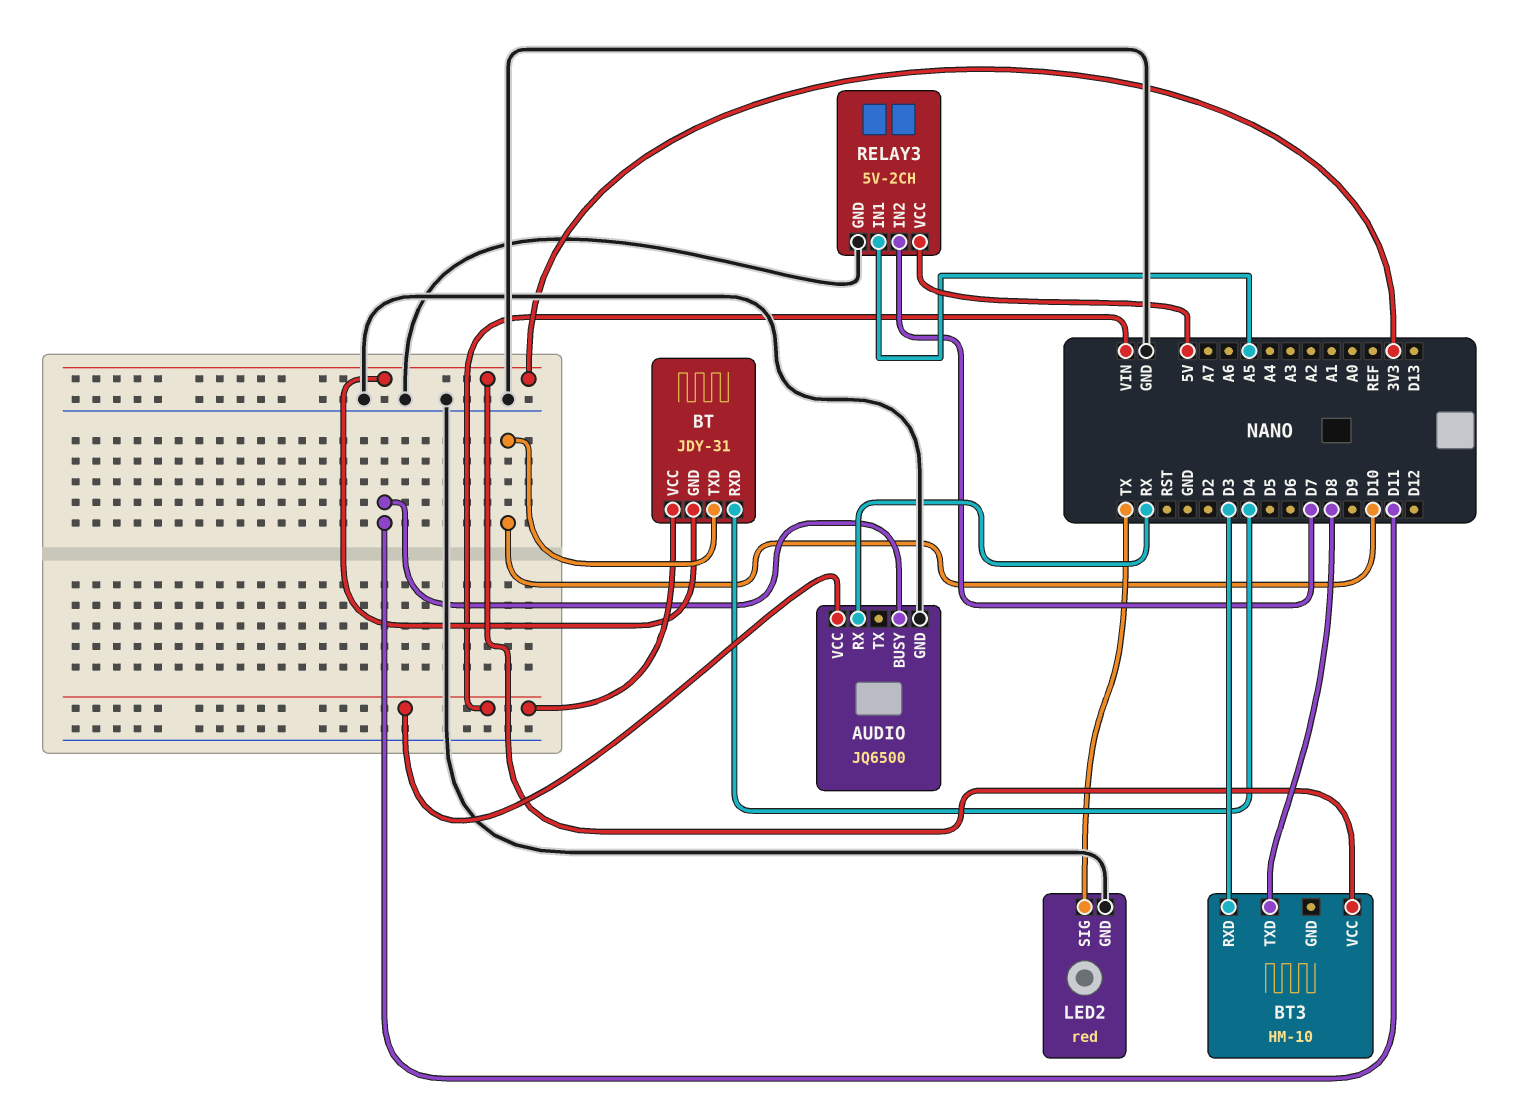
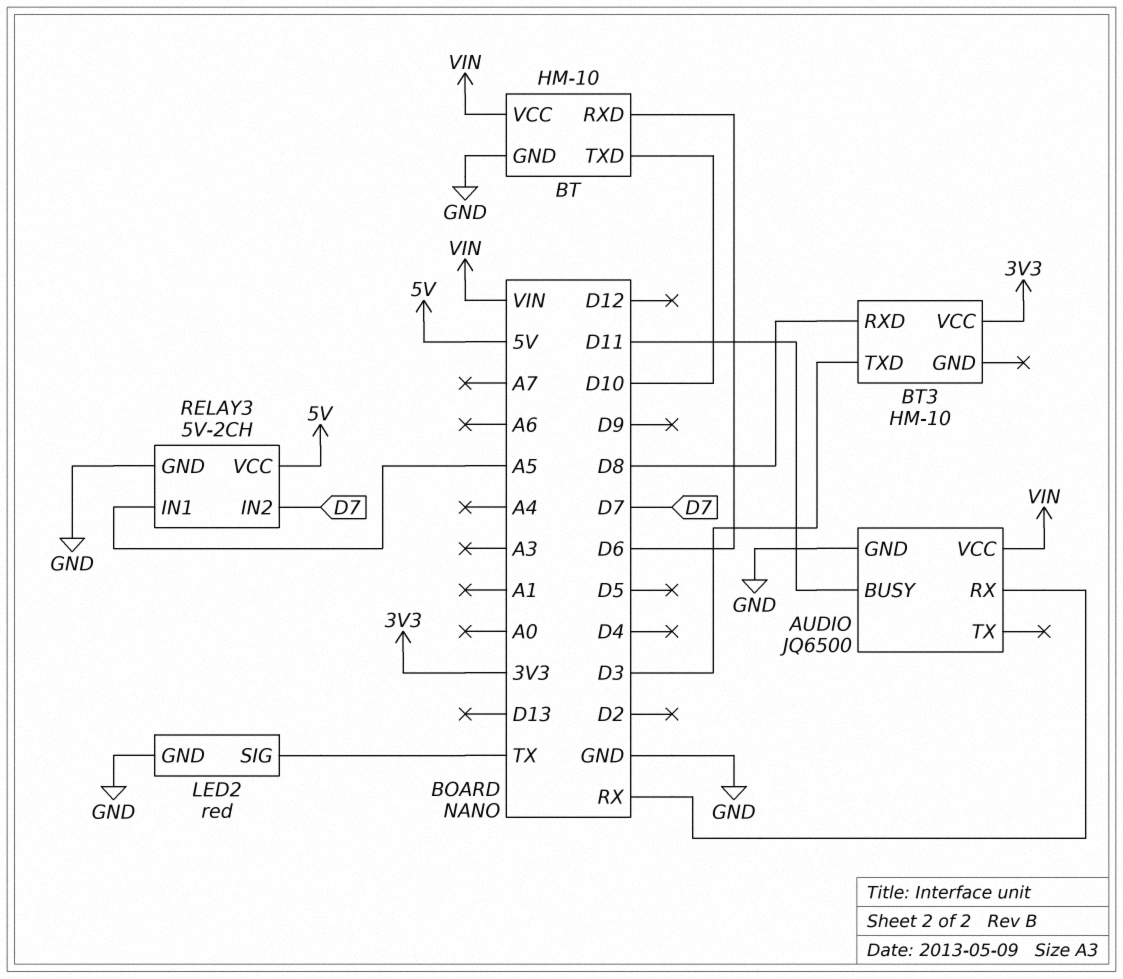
BT: JDY-31 -> HM-10
BT pin GND: 3V3 -> GND
BT pin RXD: D4 -> D6
BT3 pin RXD: D3 -> D8
BT3 pin TXD: D8 -> D3

